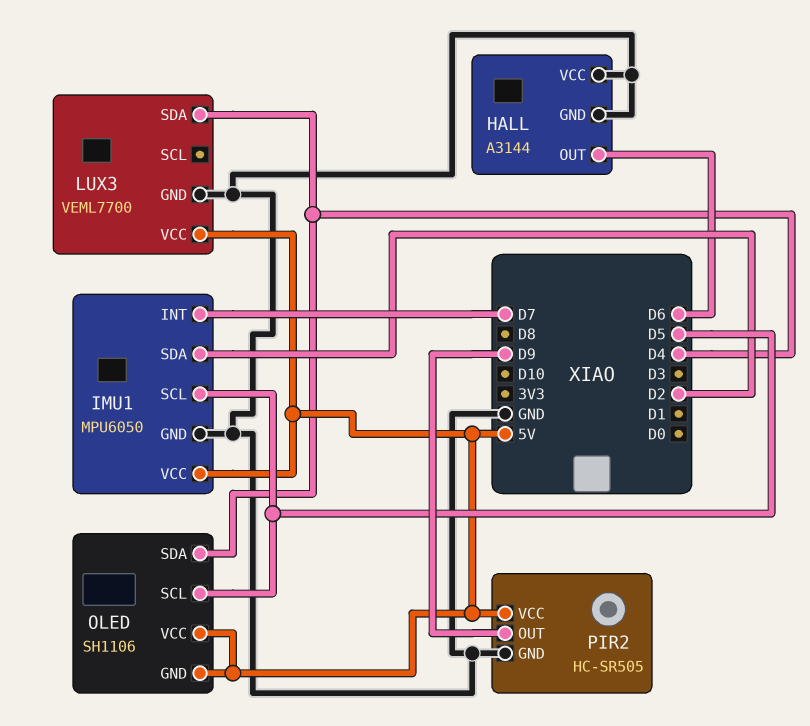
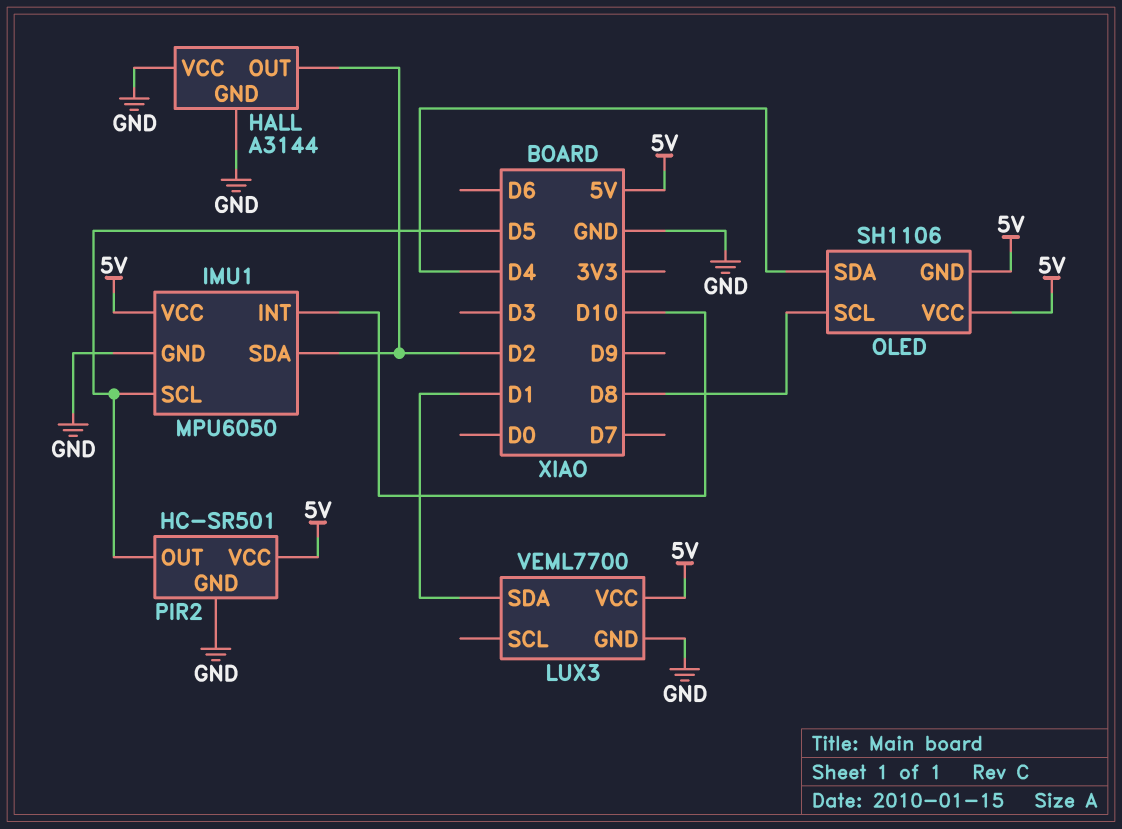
HALL pin OUT: D6 -> D2
IMU1 pin INT: D7 -> D10
LUX3 pin SDA: D4 -> D1
OLED pin SCL: D5 -> D8
PIR2: HC-SR505 -> HC-SR501
PIR2 pin OUT: D9 -> D5

